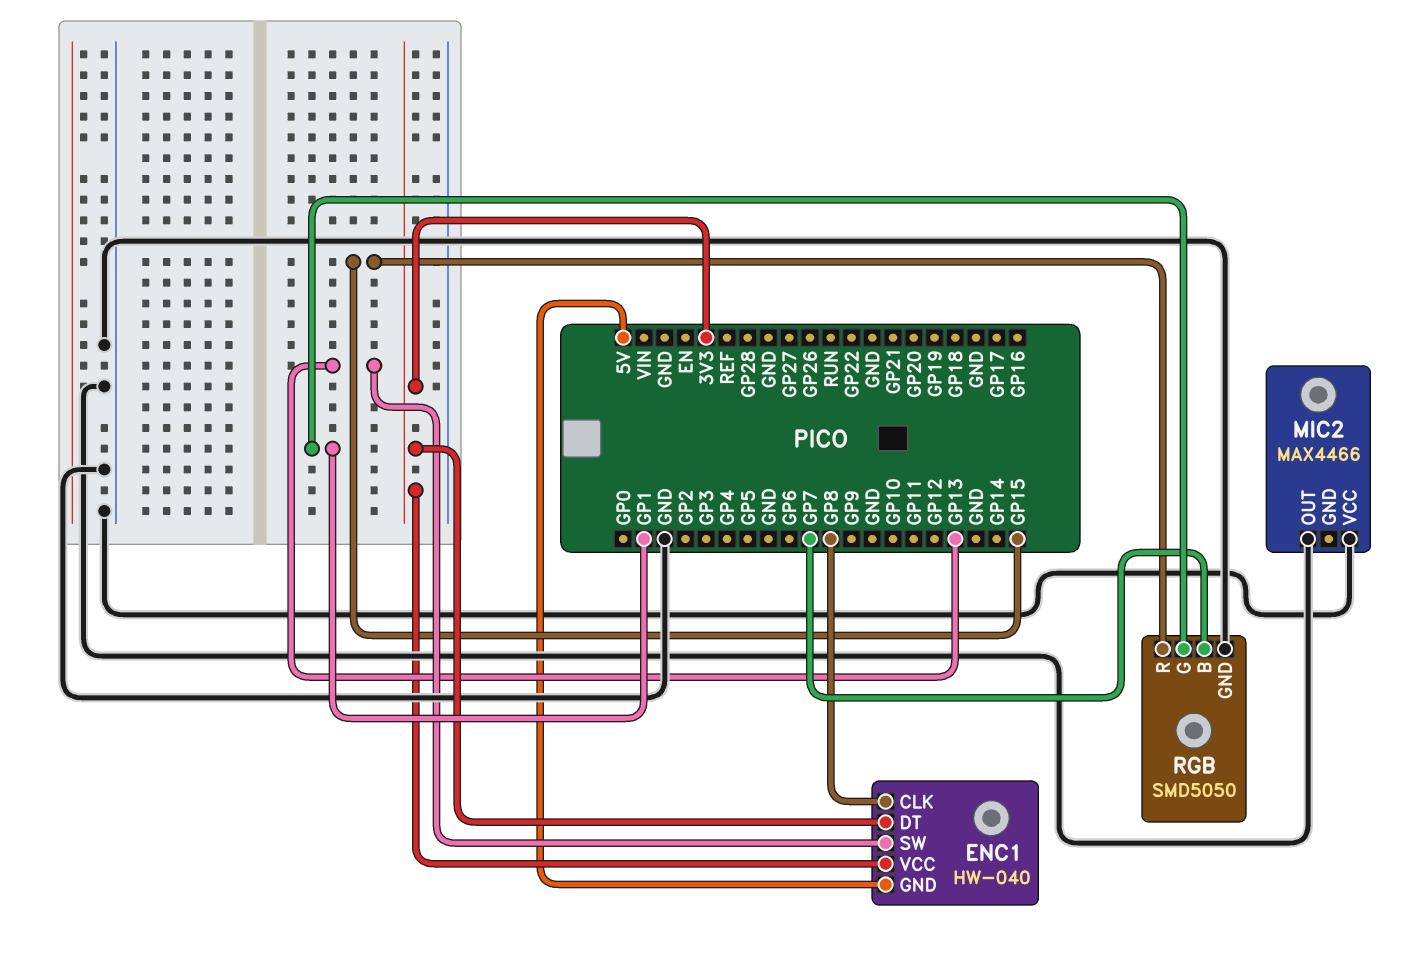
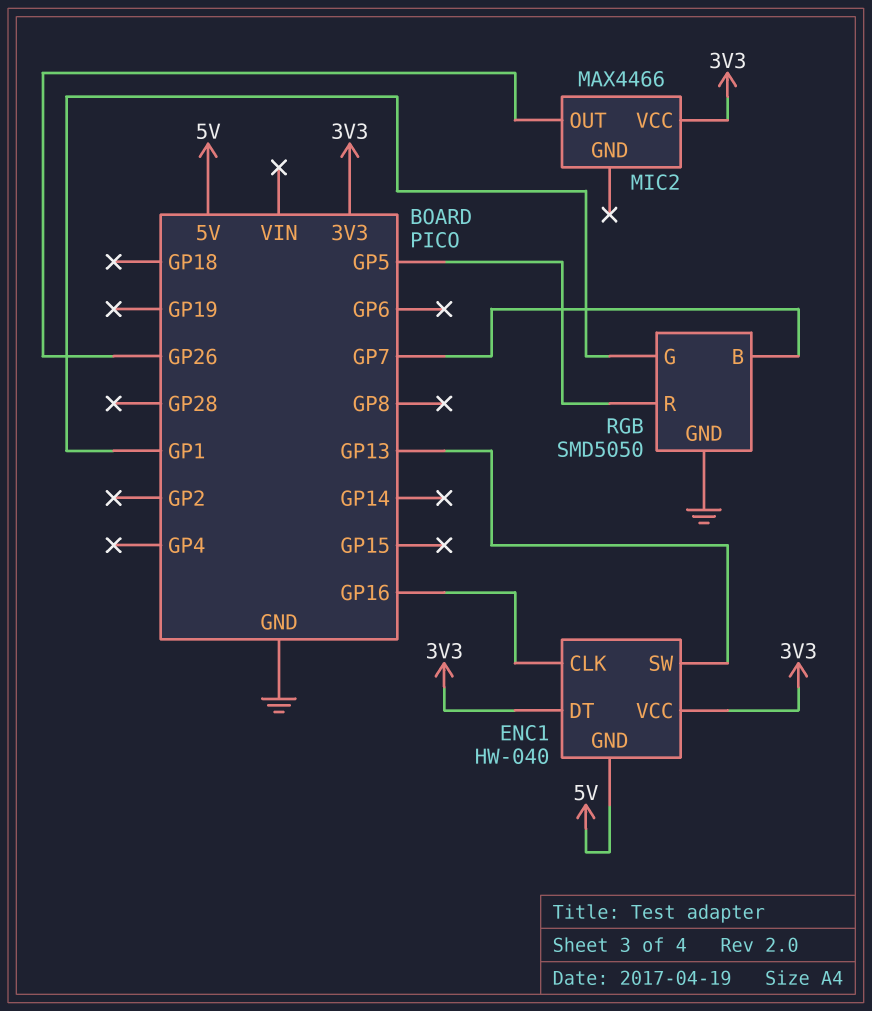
ENC1 pin CLK: GP8 -> GP16
MIC2 pin OUT: GND -> GP26
MIC2 pin VCC: GND -> 3V3
RGB pin R: GP15 -> GP5

